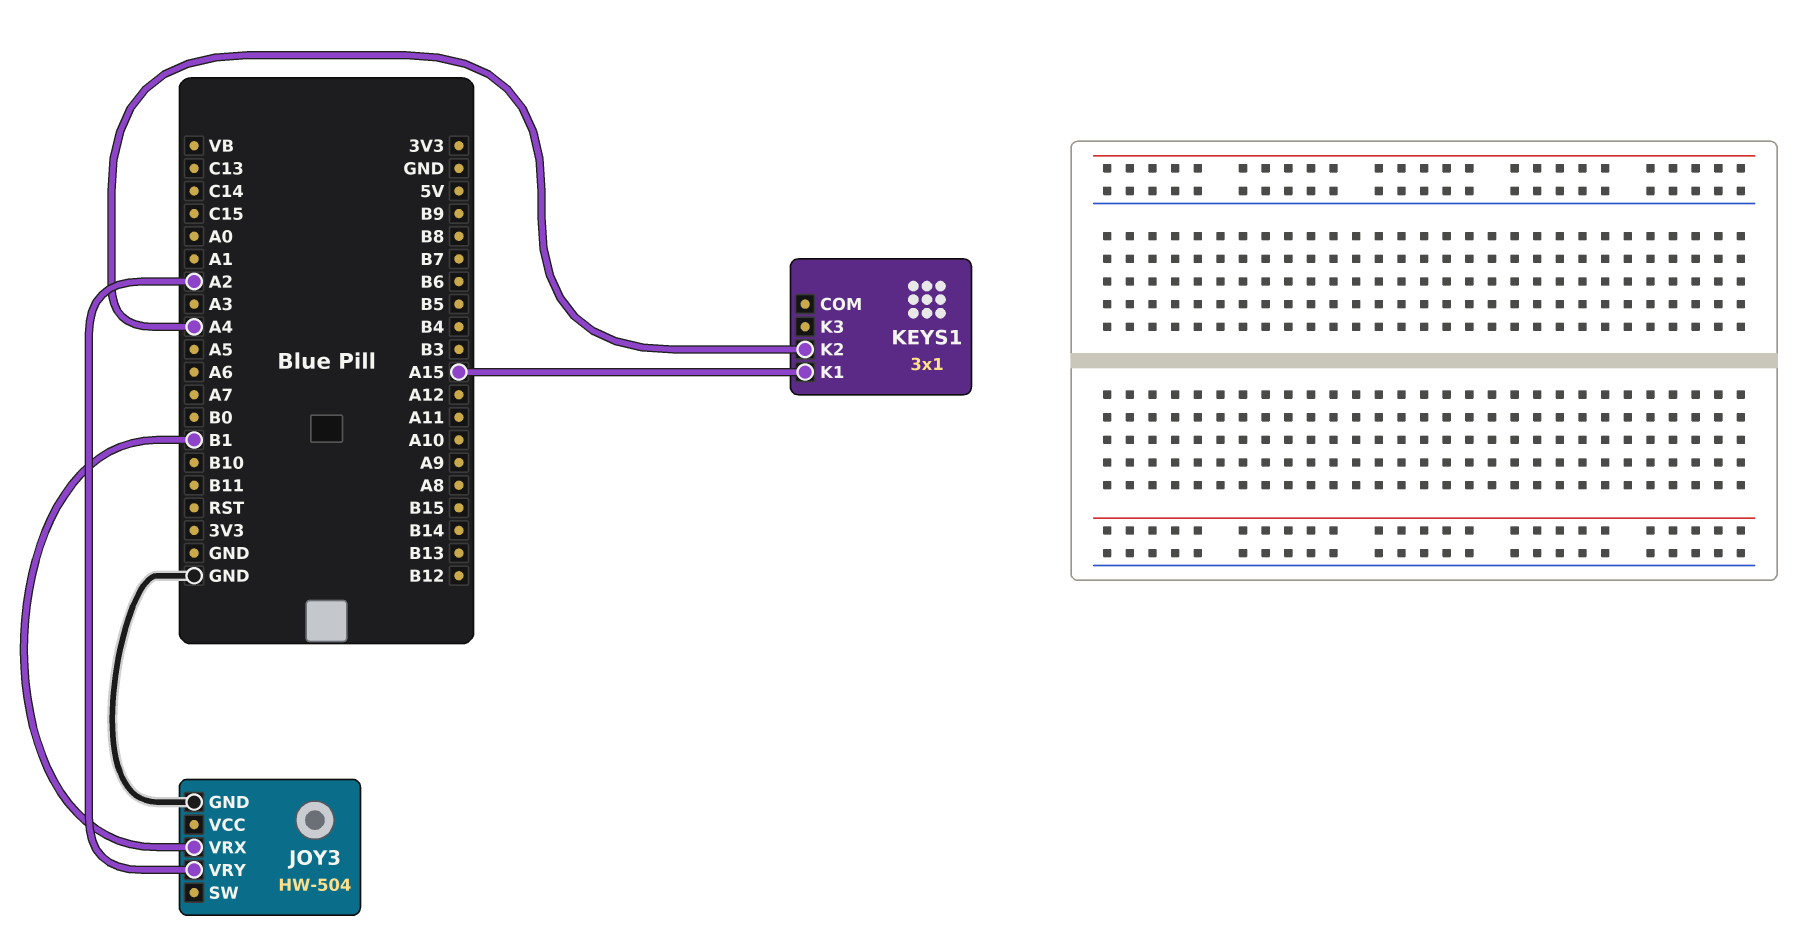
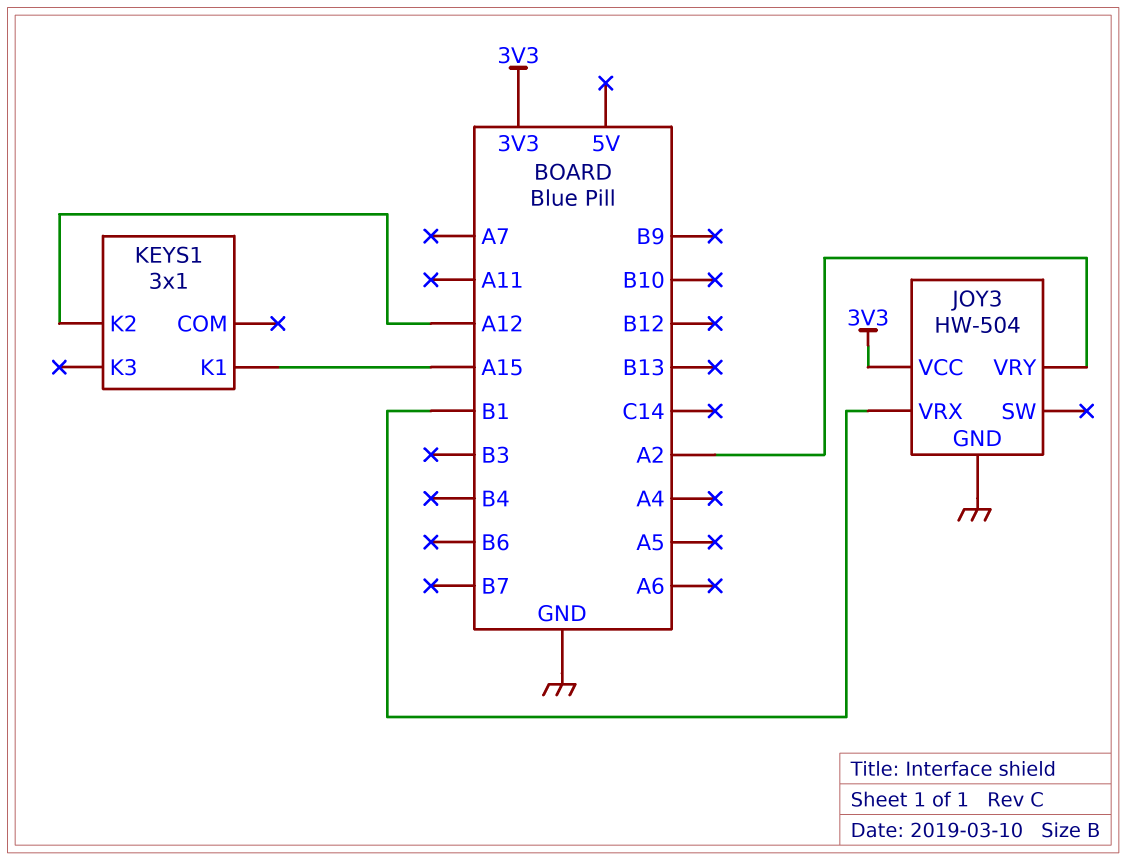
JOY3 pin VCC: none -> 3V3
KEYS1 pin K2: A4 -> A12

